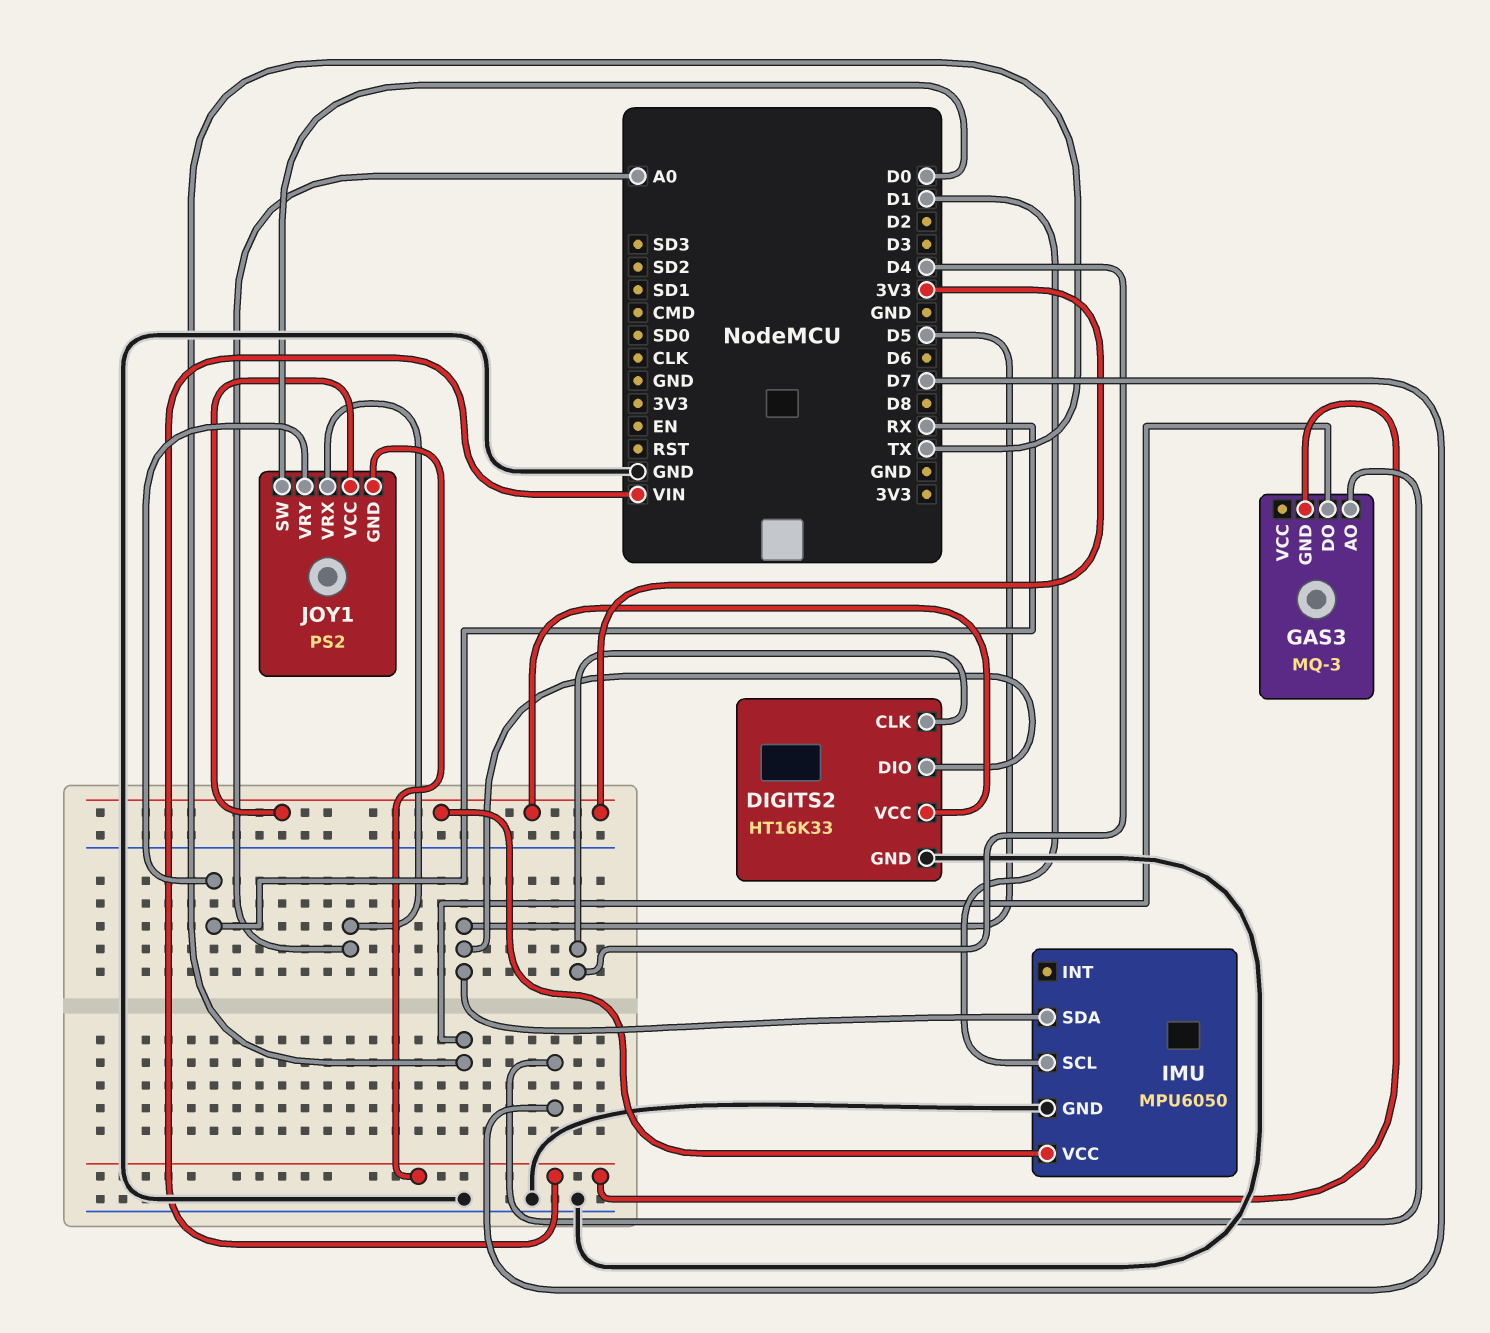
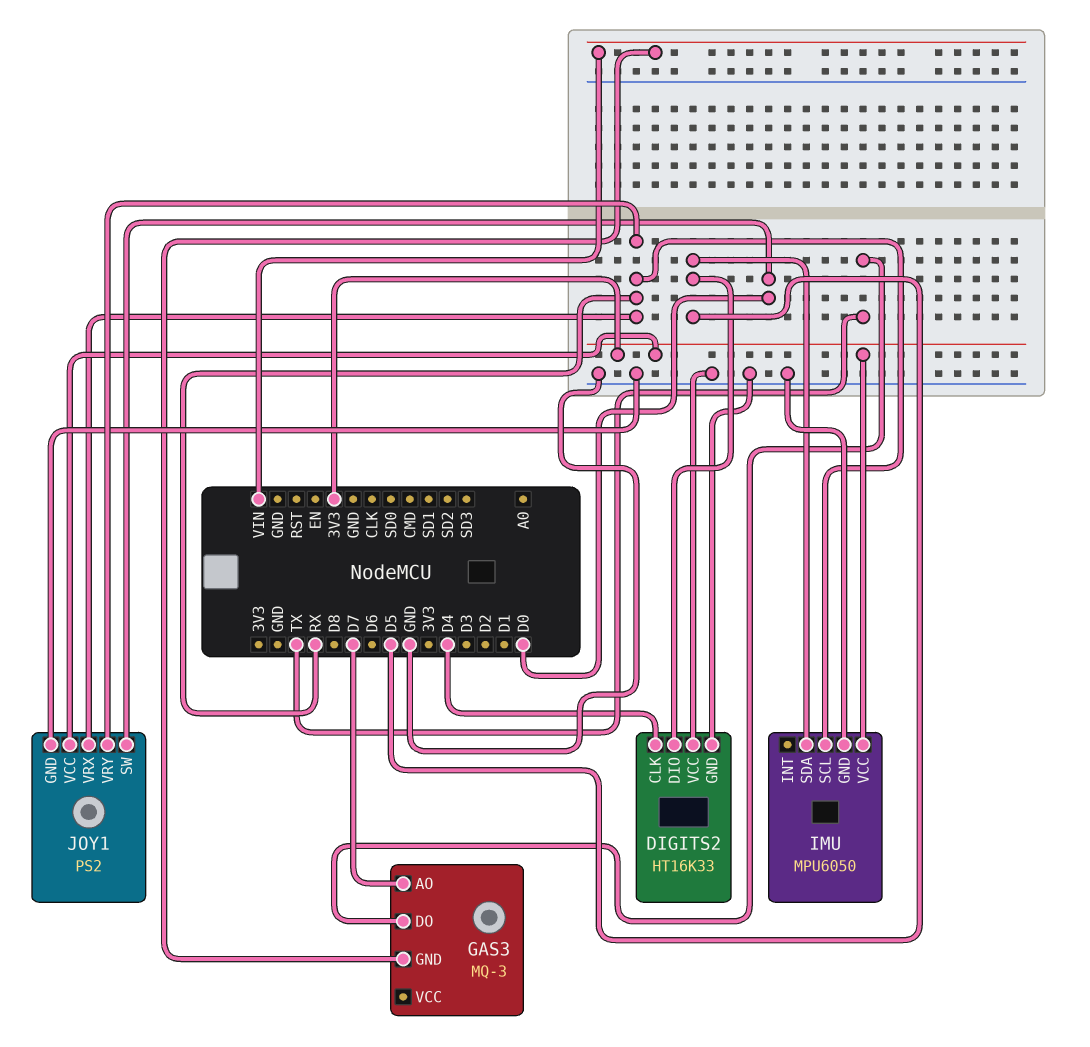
DIGITS2 pin VCC: 3V3 -> GND
IMU pin SCL: D1 -> RX
JOY1 pin GND: VIN -> GND
JOY1 pin VRX: A0 -> RX

